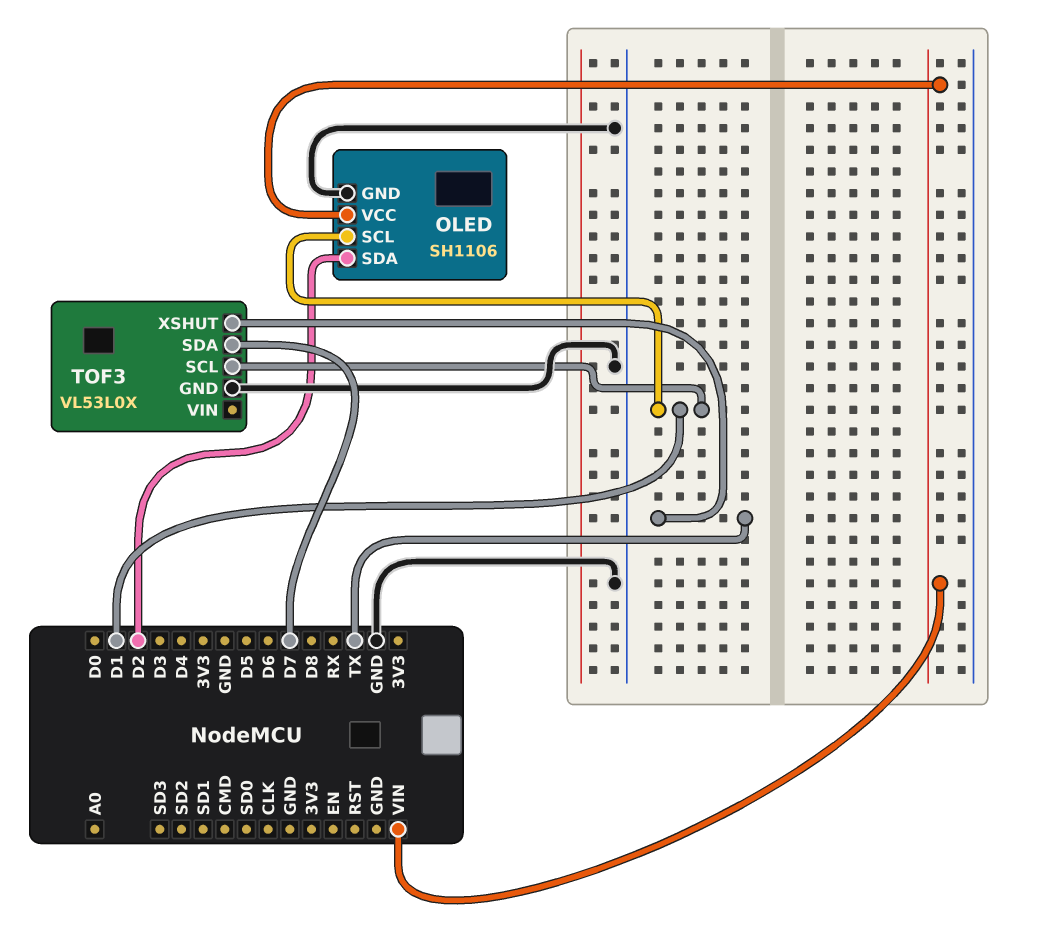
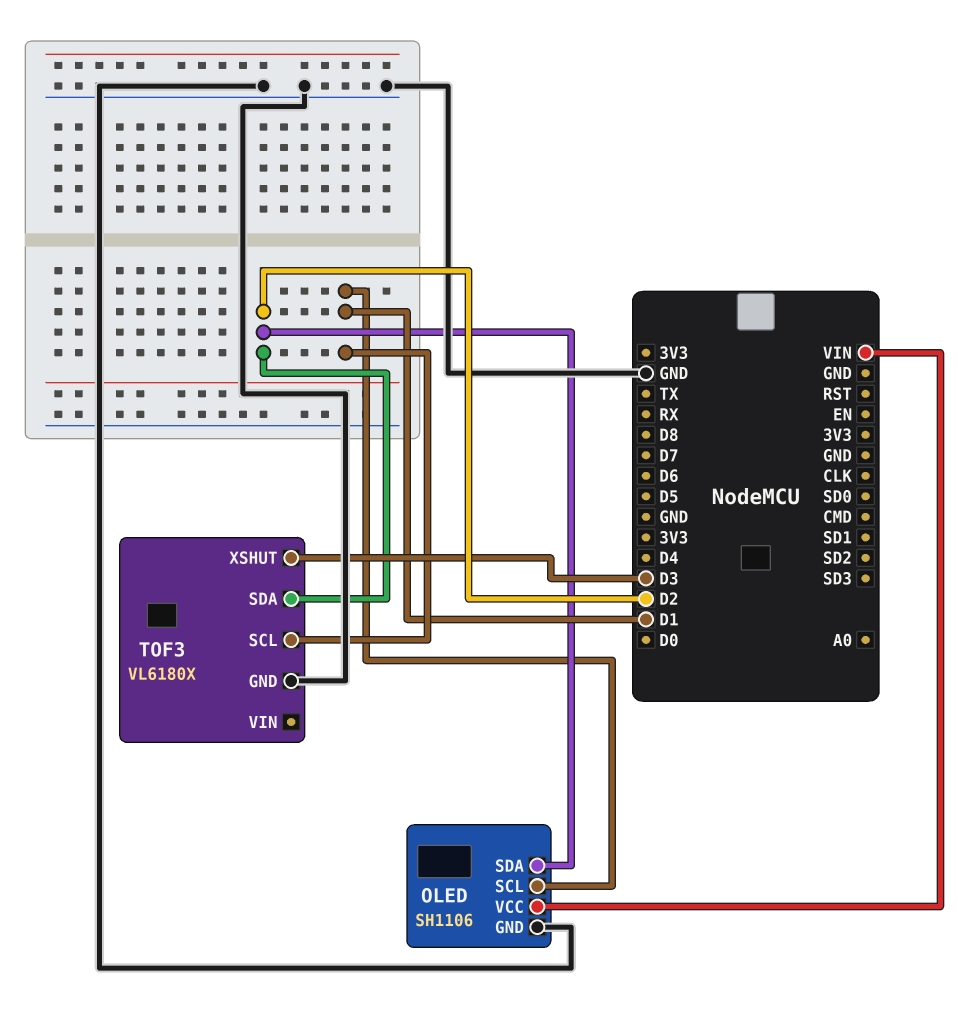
TOF3: VL53L0X -> VL6180X
TOF3 pin SDA: D7 -> D2
TOF3 pin XSHUT: TX -> D3

